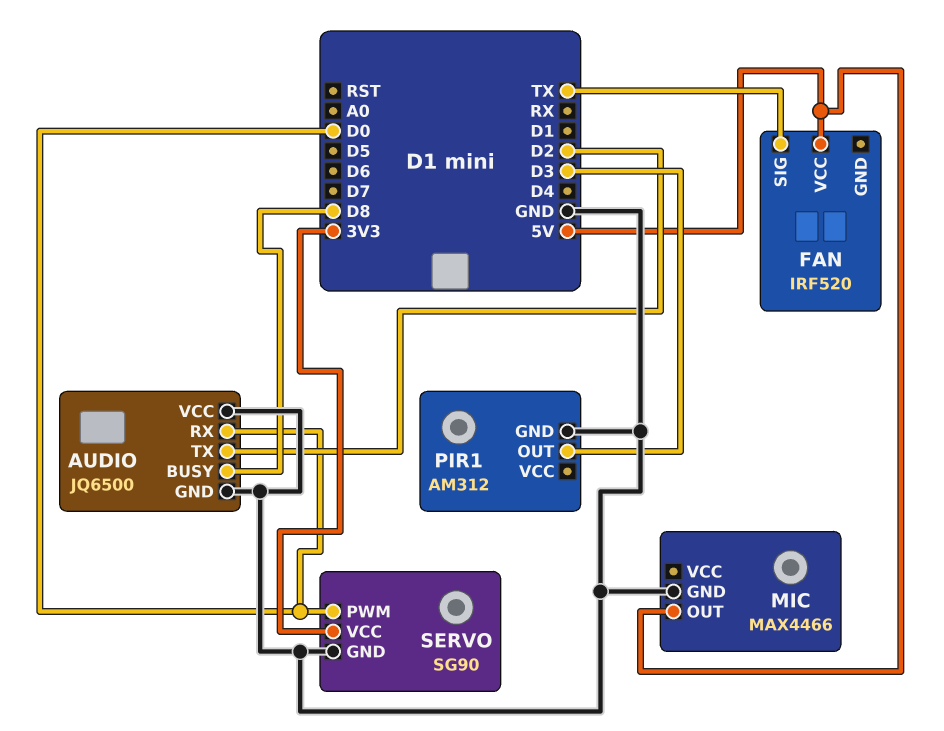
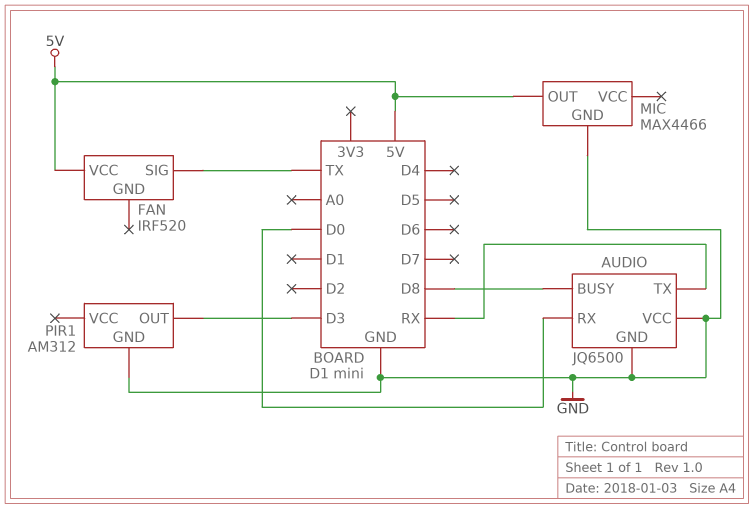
AUDIO pin TX: D2 -> RX
SERVO: SG90 -> none
SERVO pin GND: GND -> none
SERVO pin PWM: D0 -> none
SERVO pin VCC: 3V3 -> none

